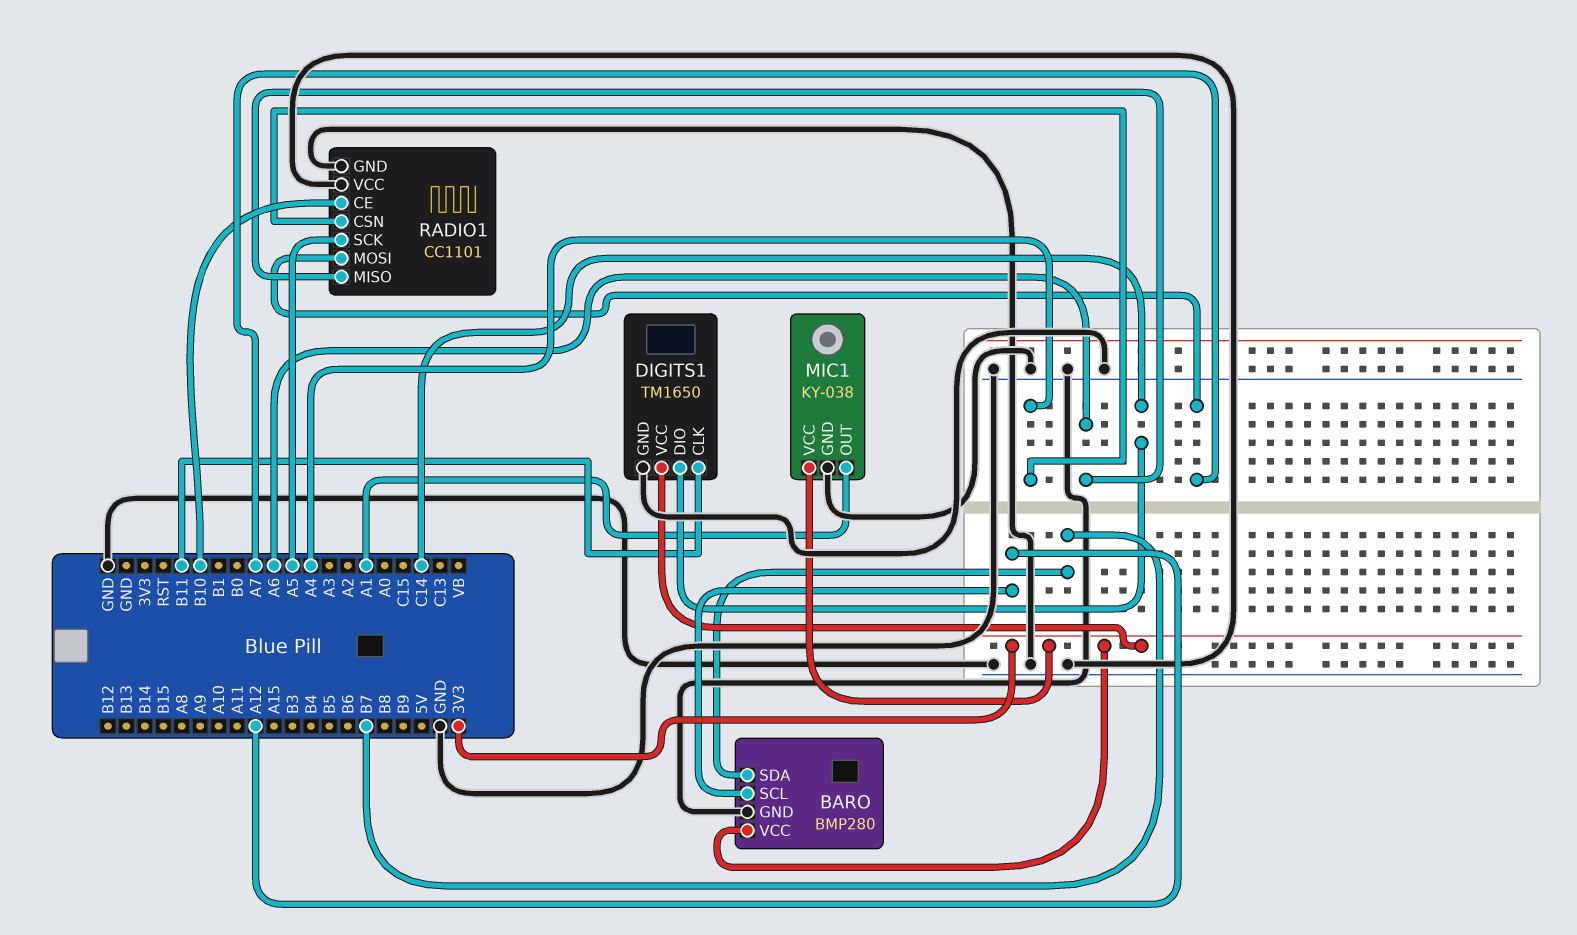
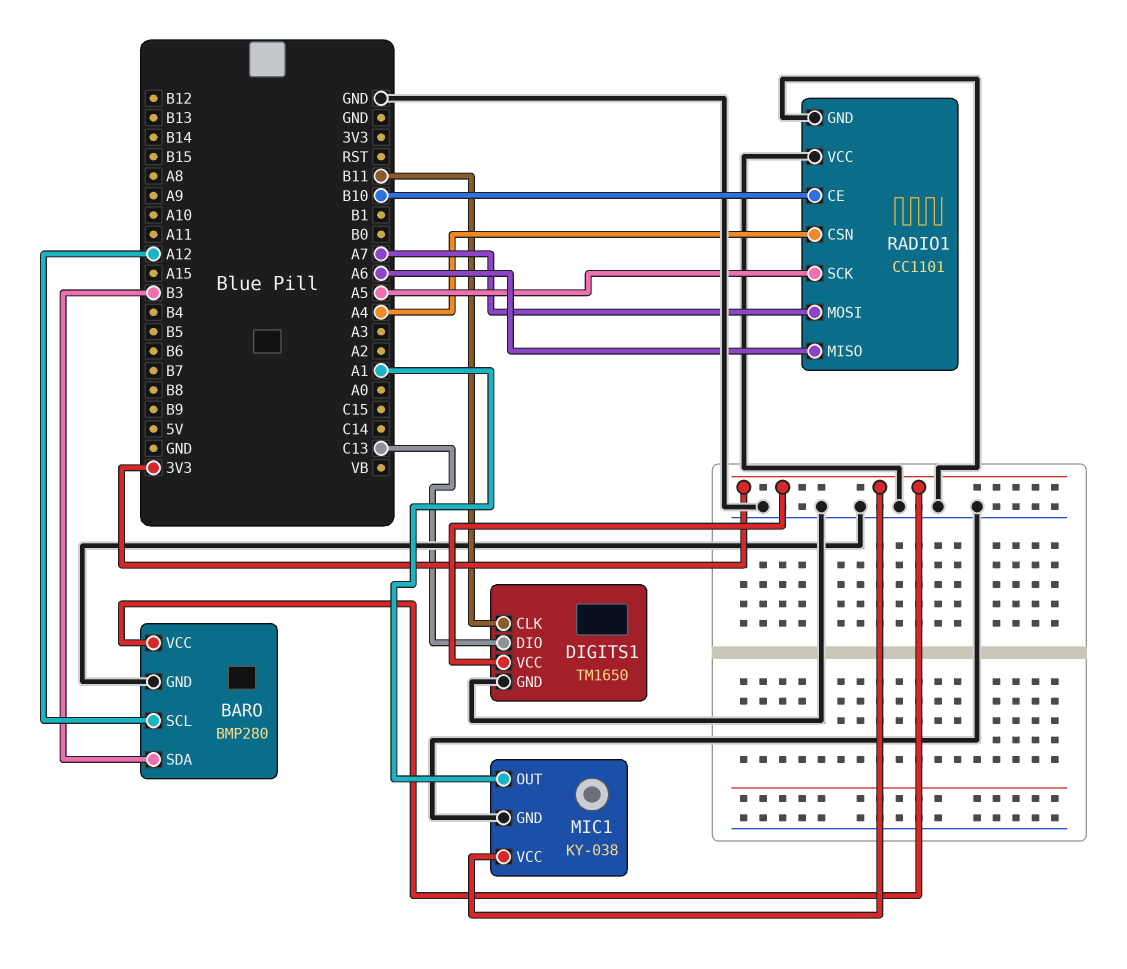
BARO pin SDA: B7 -> B3
DIGITS1 pin DIO: C14 -> C13

